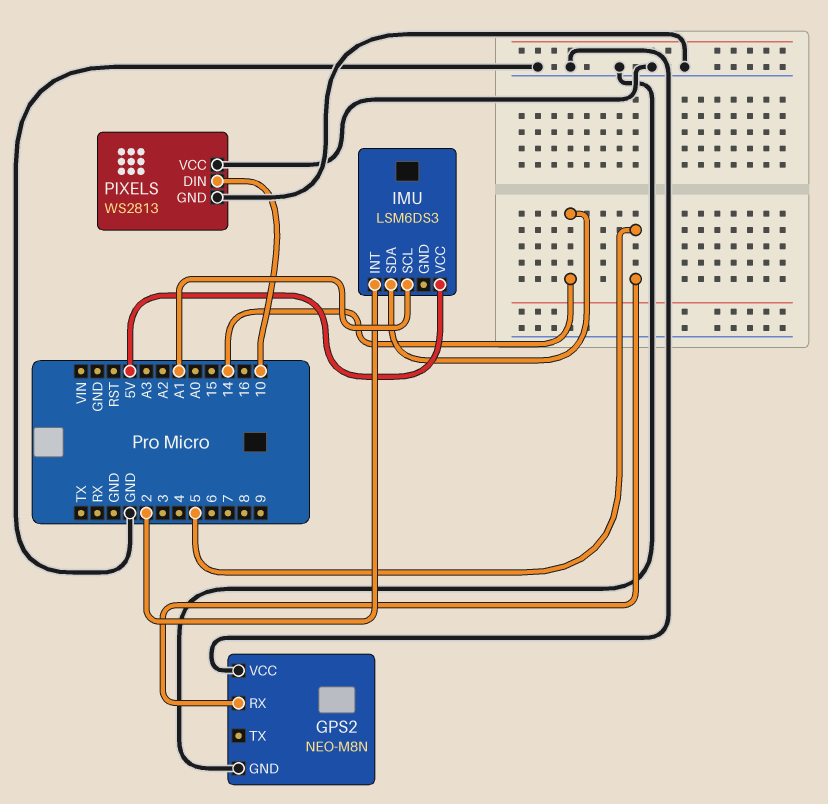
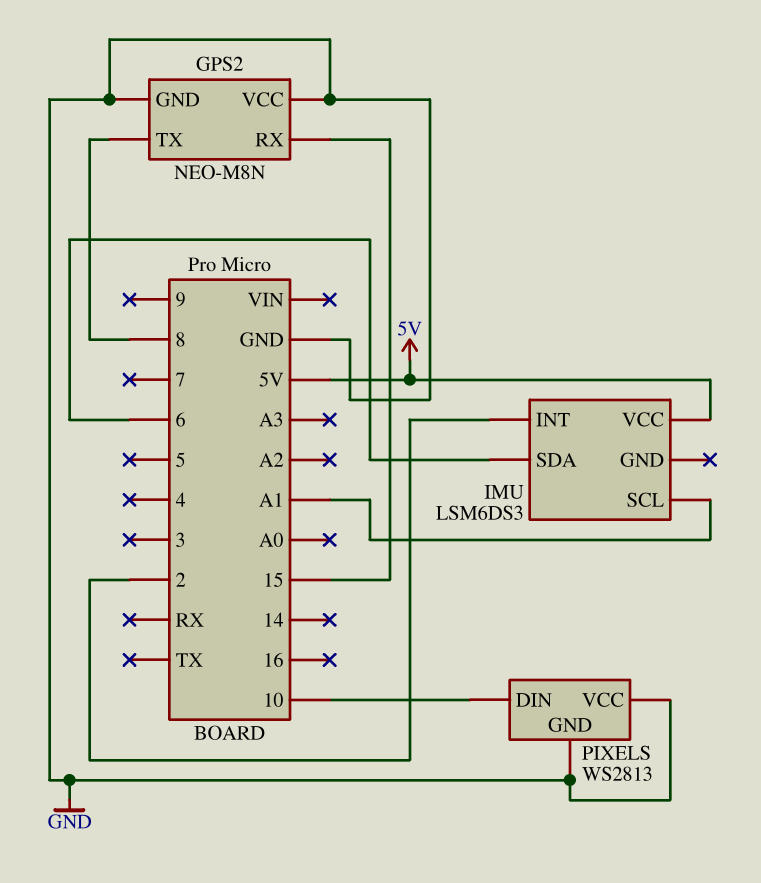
GPS2 pin RX: 5 -> 15
GPS2 pin TX: none -> 8
IMU pin SDA: 14 -> 6

